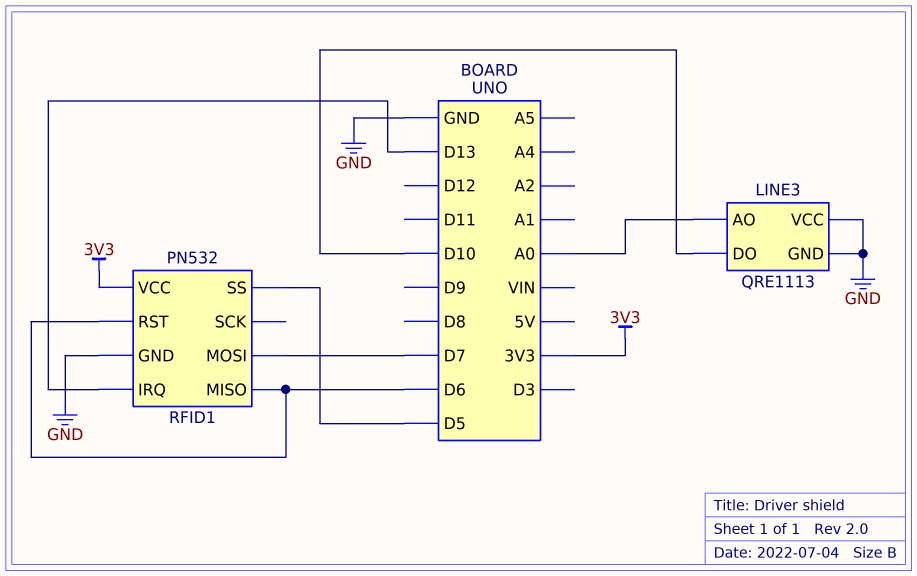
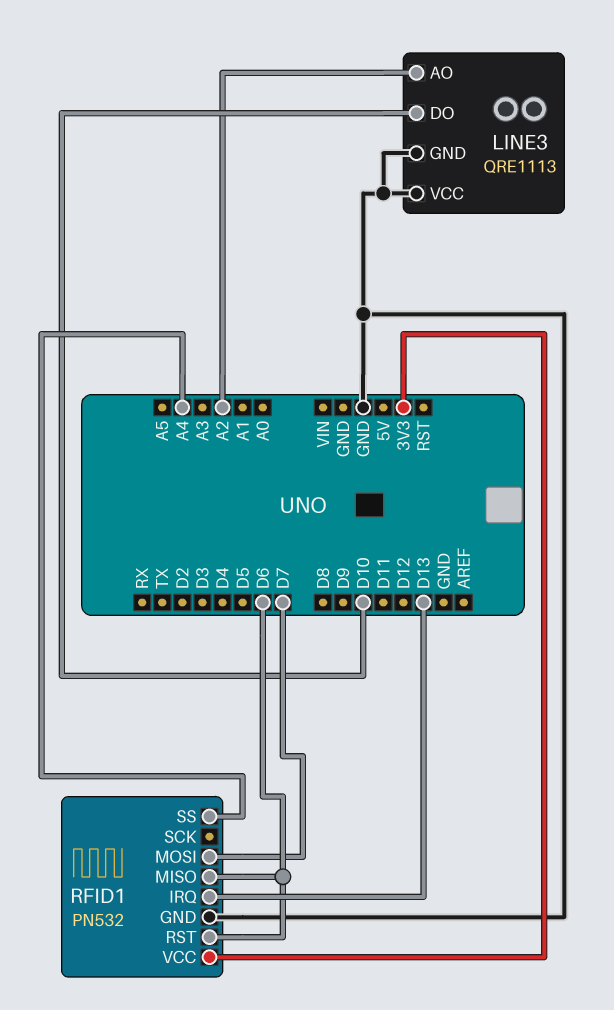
LINE3 pin AO: A0 -> A2
RFID1 pin SS: D5 -> A4

